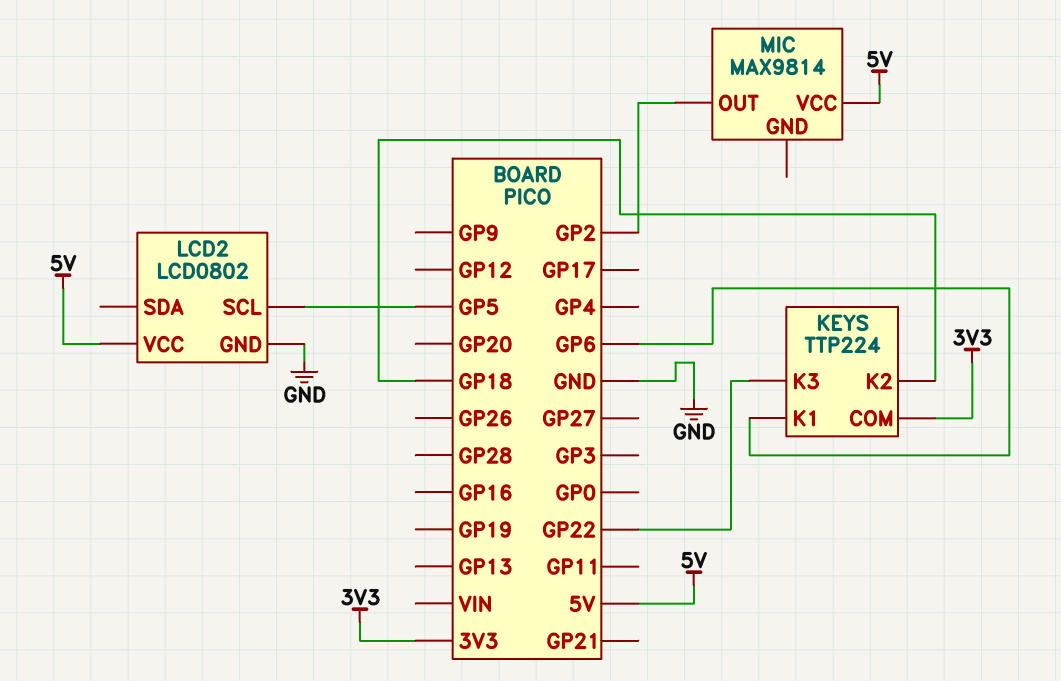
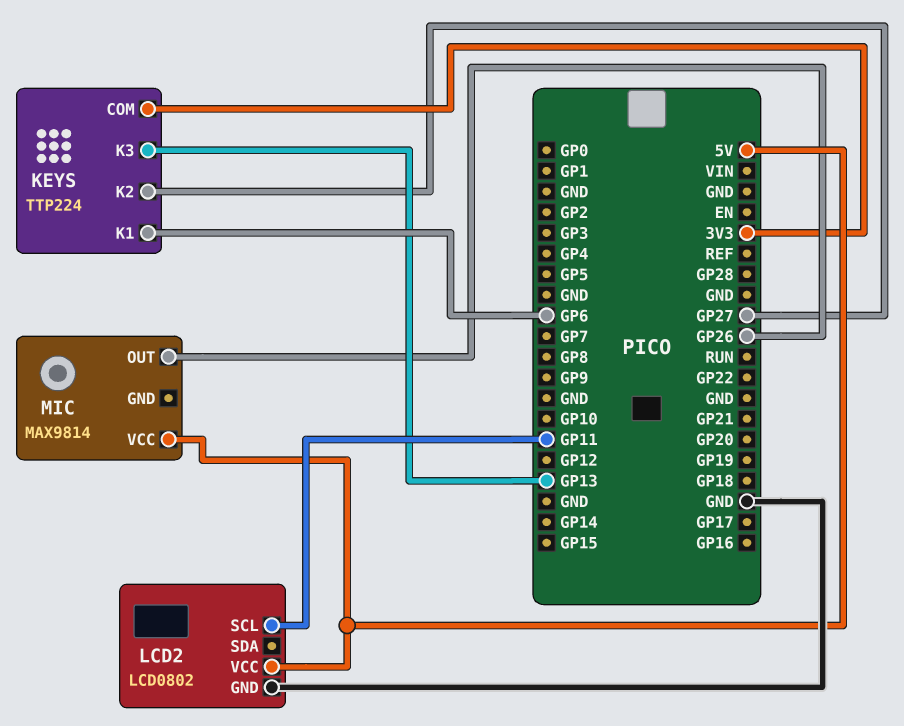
KEYS pin K2: GP18 -> GP27
KEYS pin K3: GP22 -> GP13
LCD2 pin SCL: GP5 -> GP11
MIC pin OUT: GP2 -> GP26

